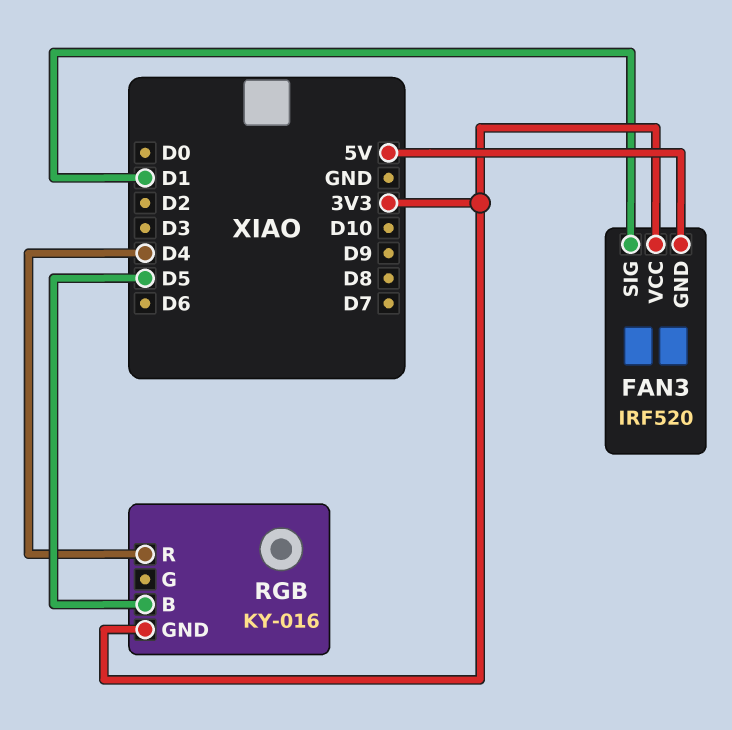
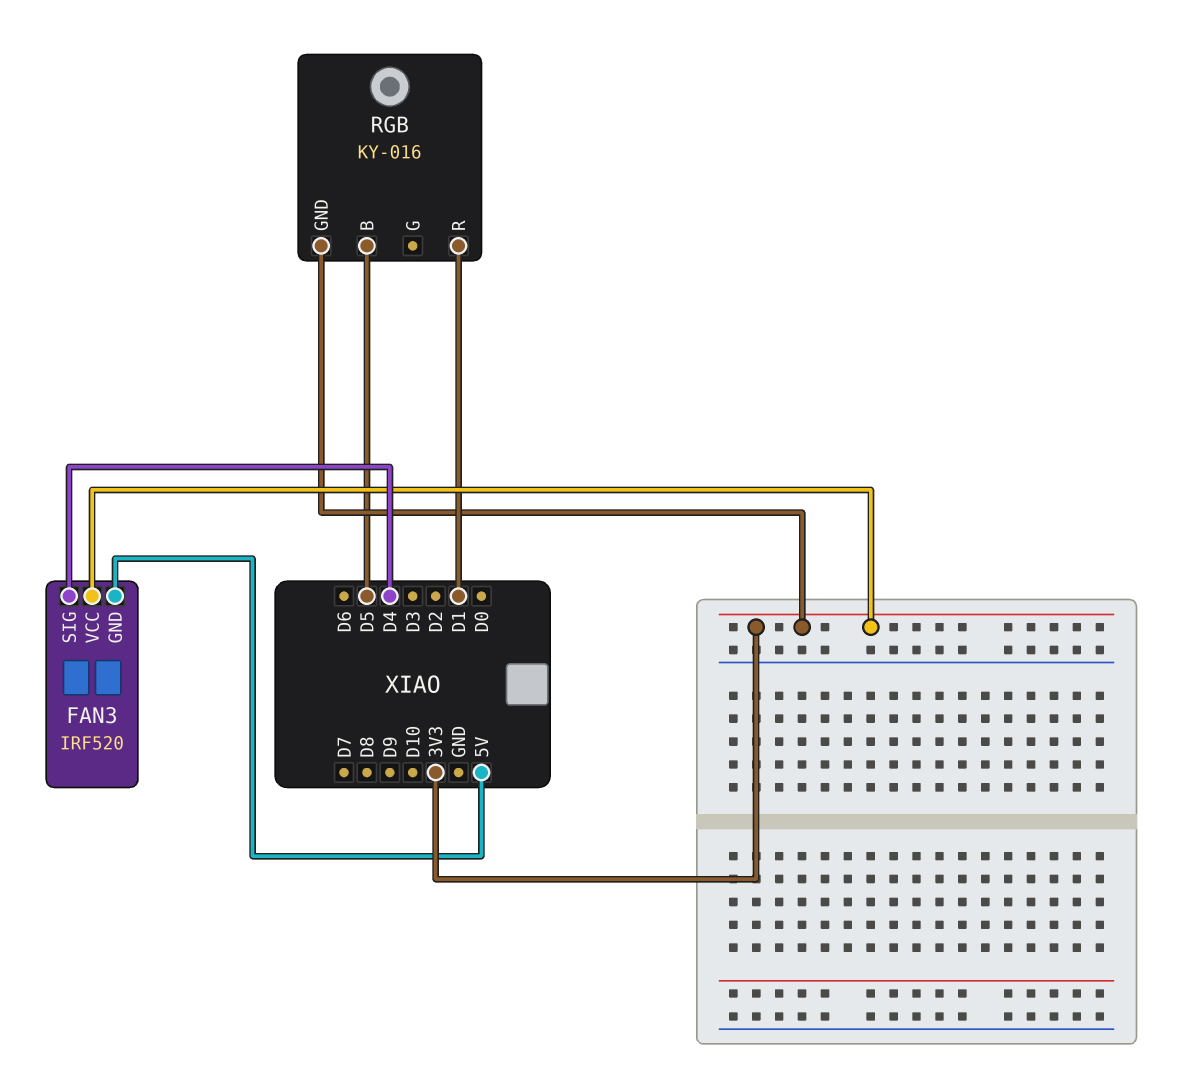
FAN3 pin SIG: D1 -> D4
RGB pin R: D4 -> D1

